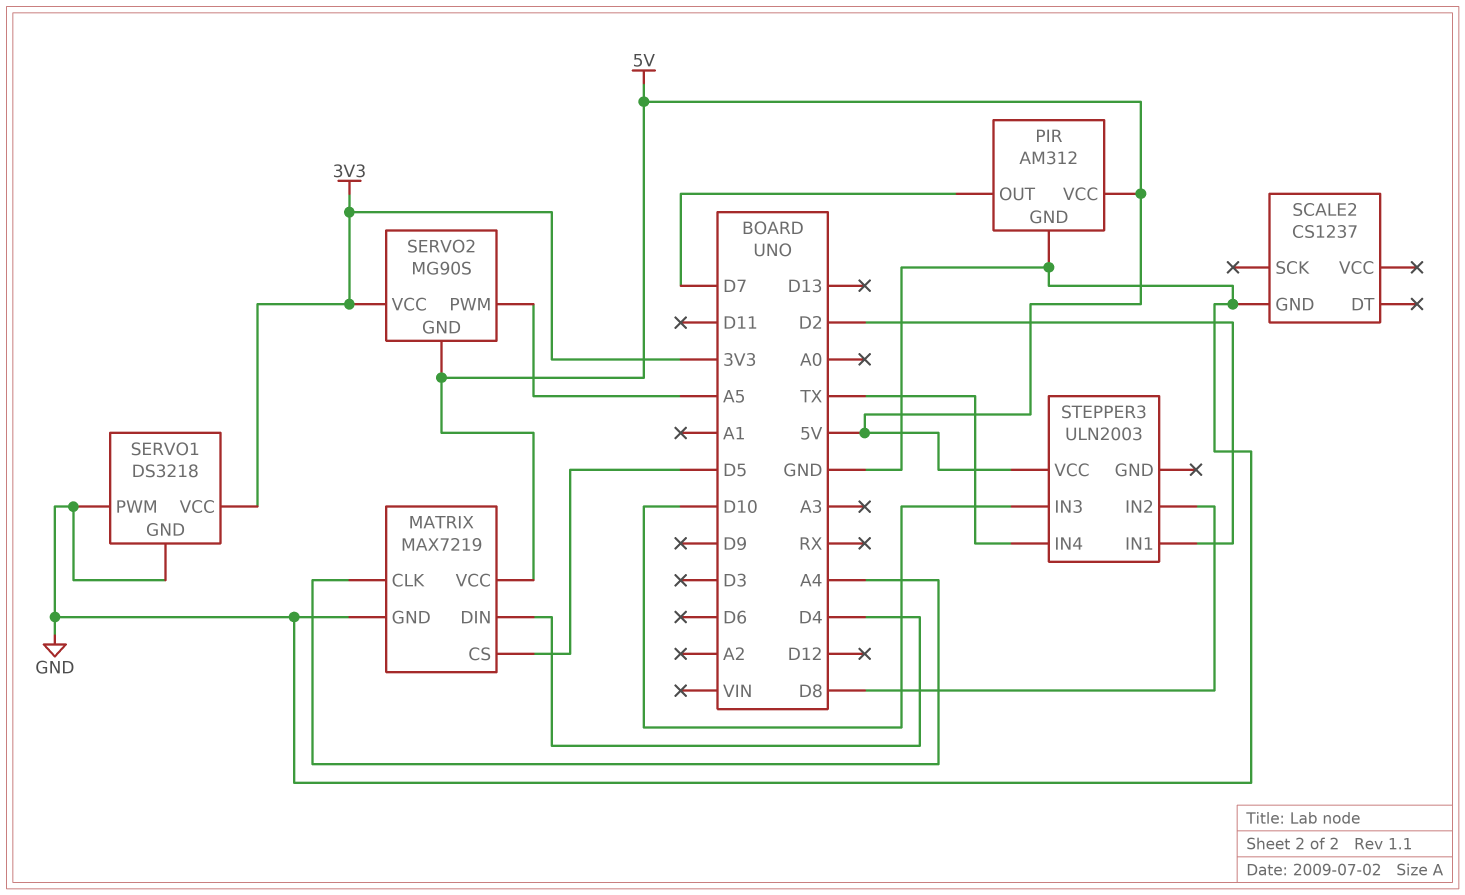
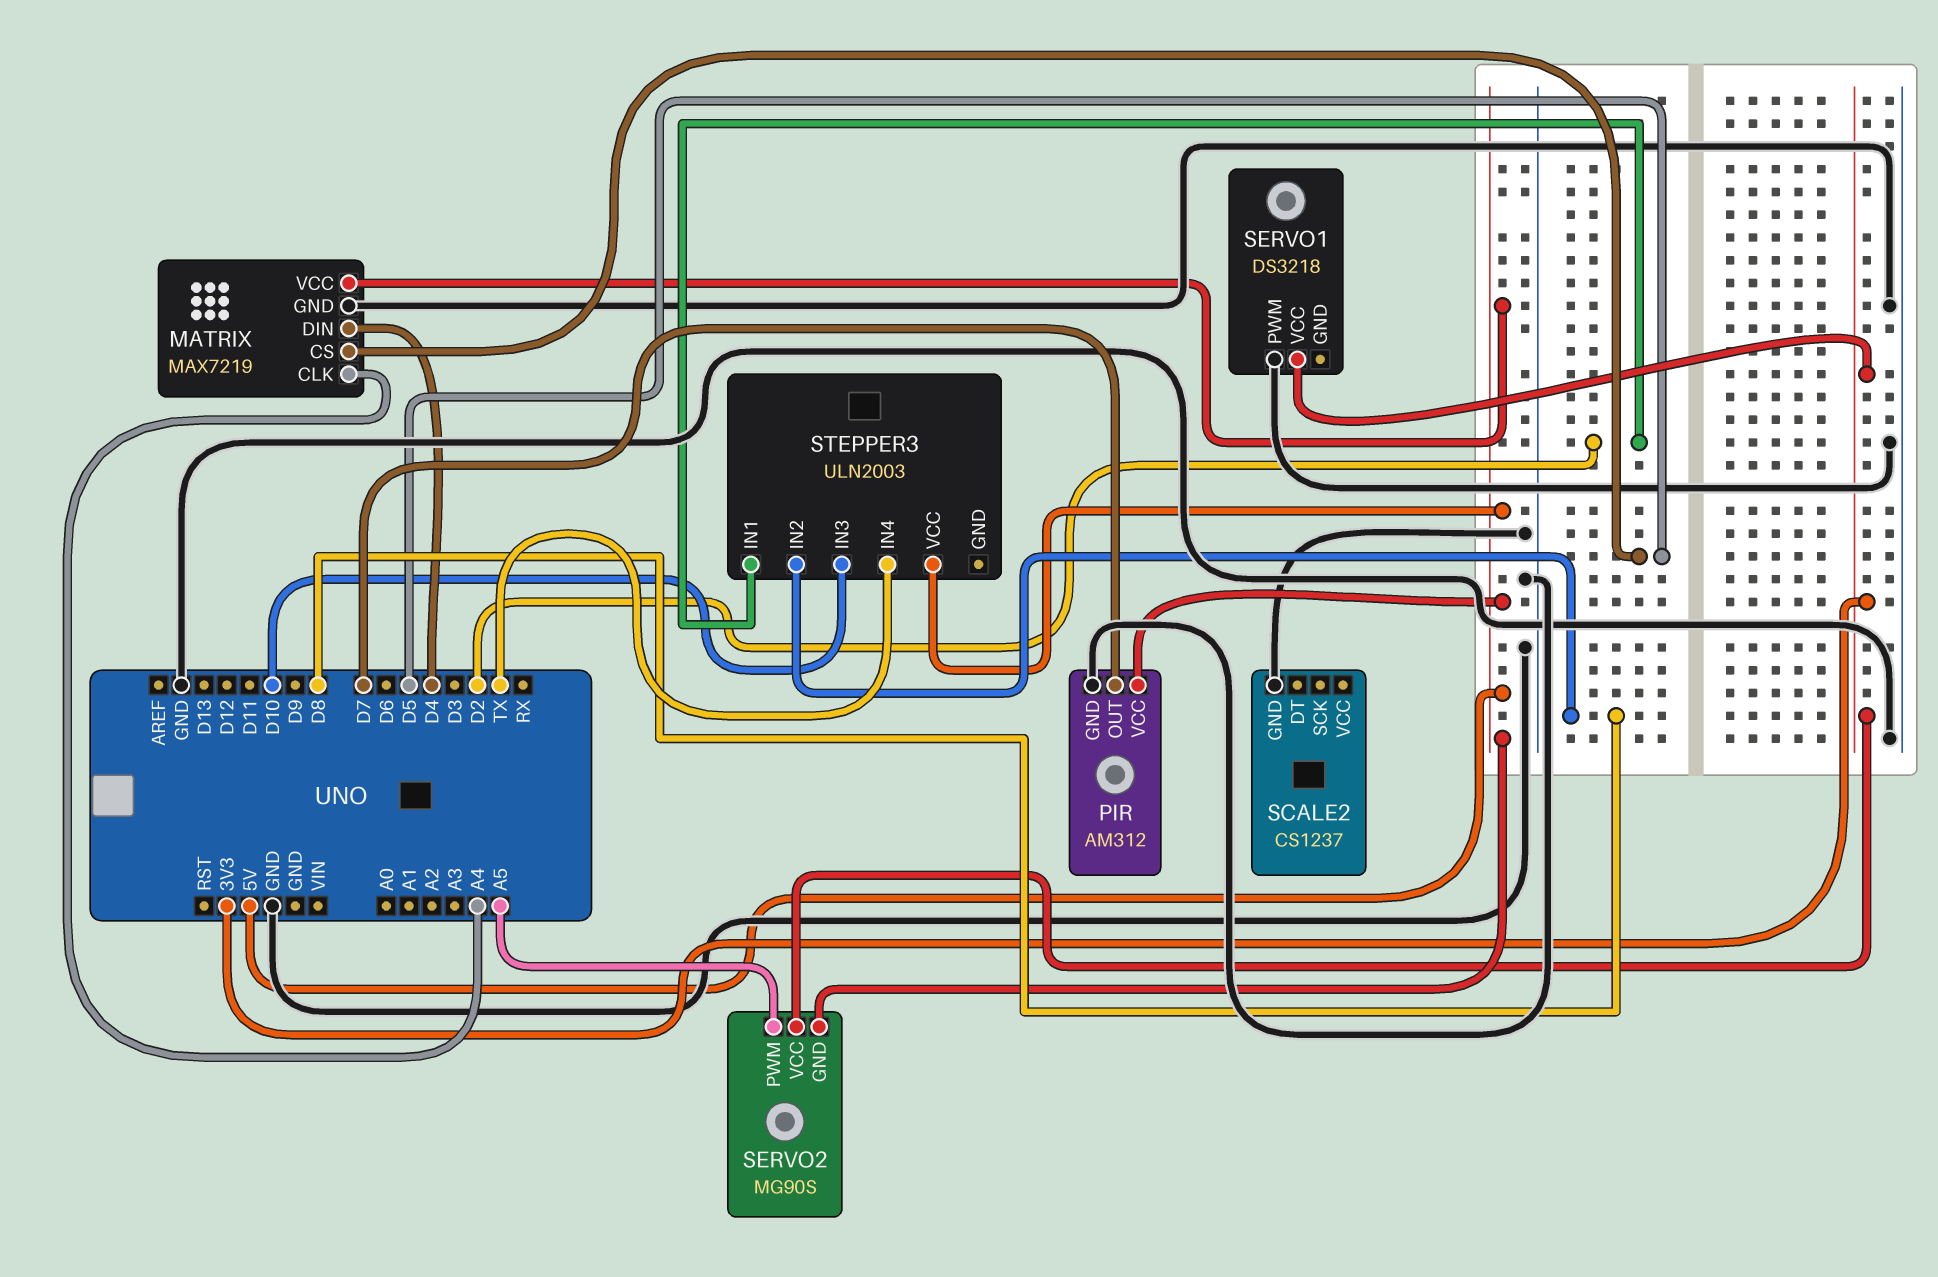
SERVO1 pin GND: GND -> none

